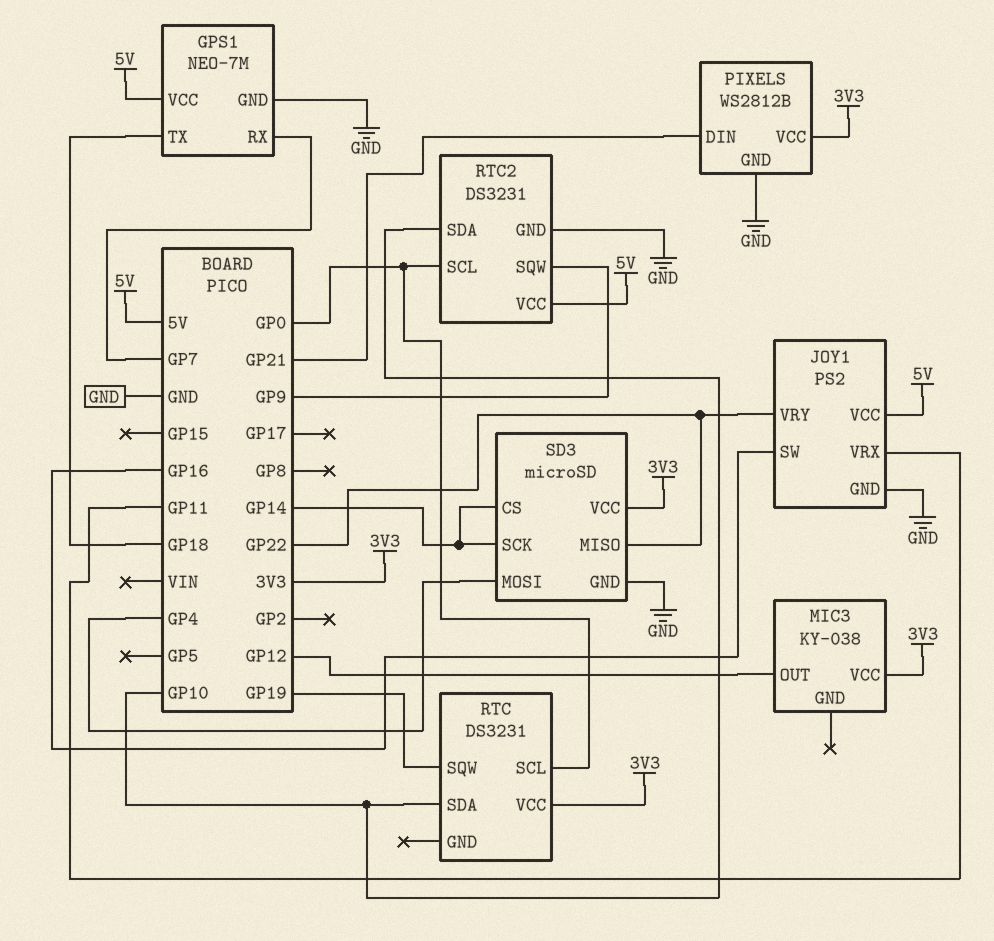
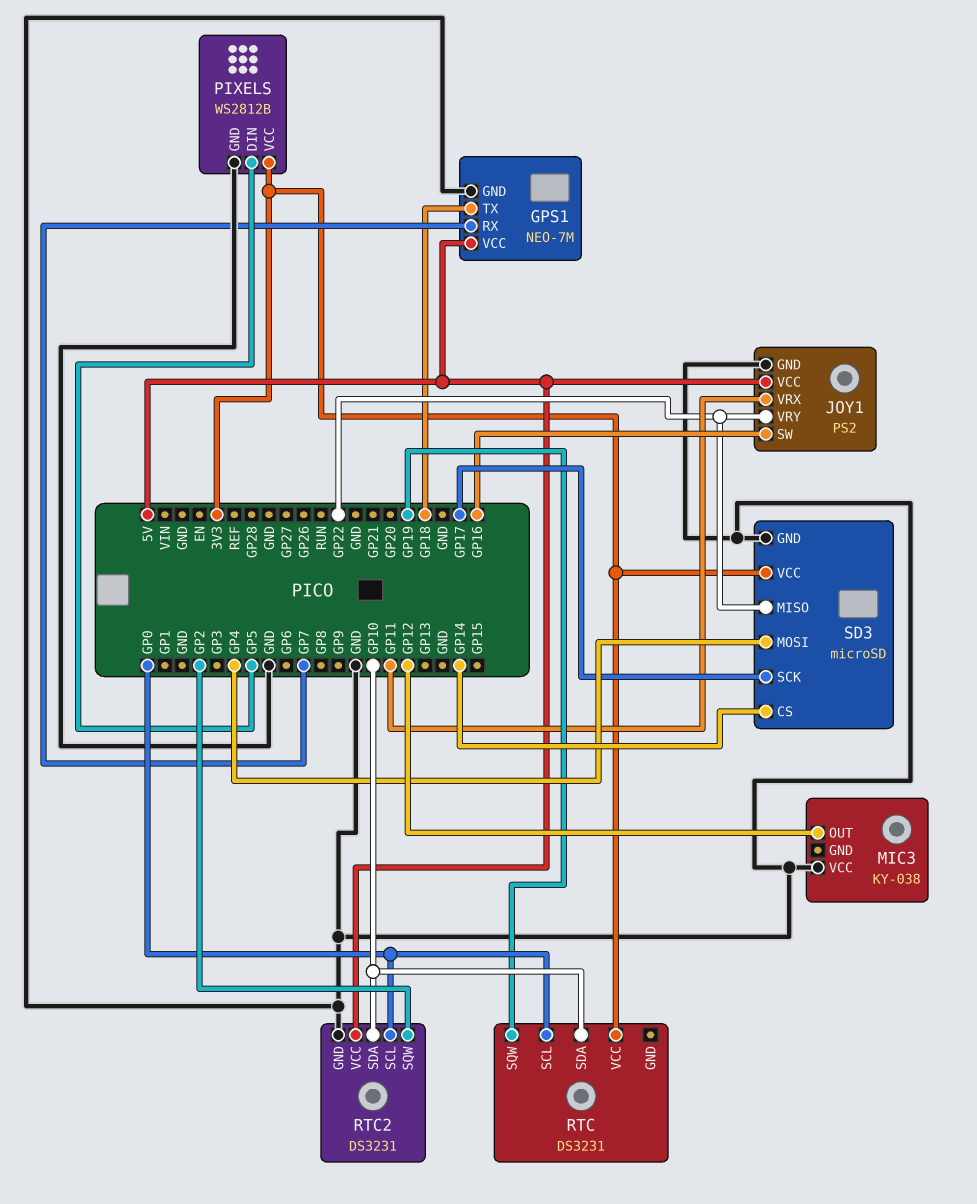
MIC3 pin VCC: 3V3 -> GND
PIXELS pin DIN: GP21 -> GP5
RTC2 pin SQW: GP9 -> GP2
SD3 pin SCK: GP14 -> GP17

